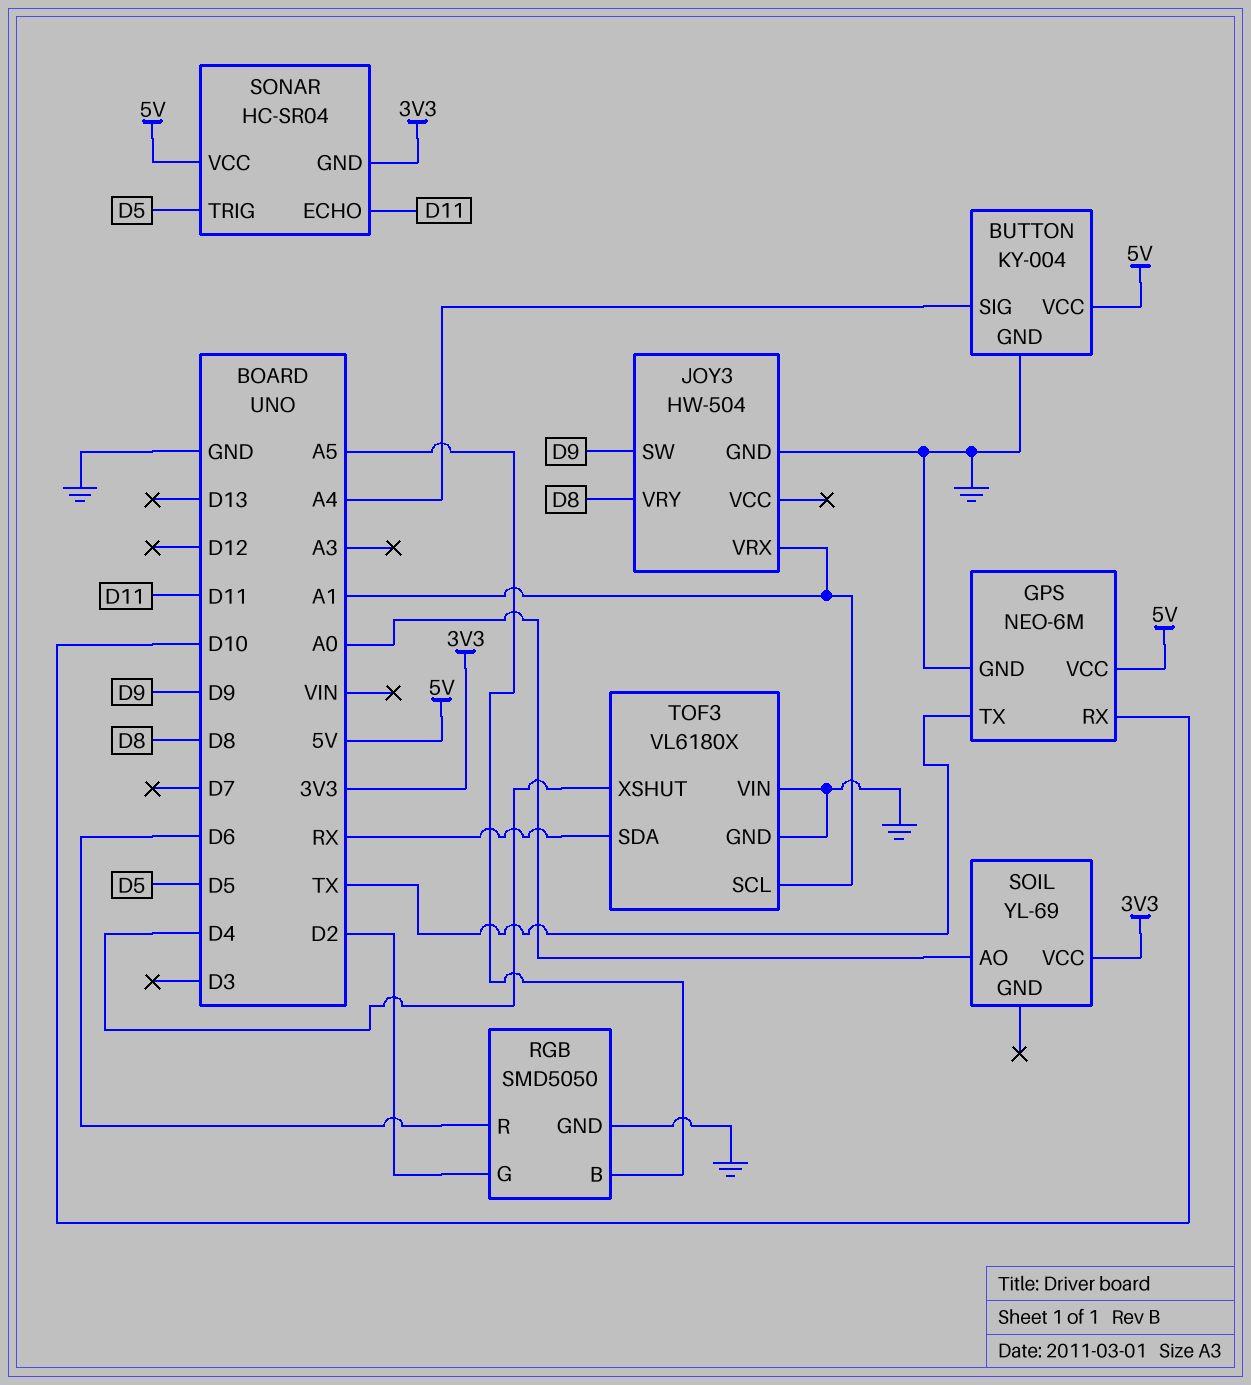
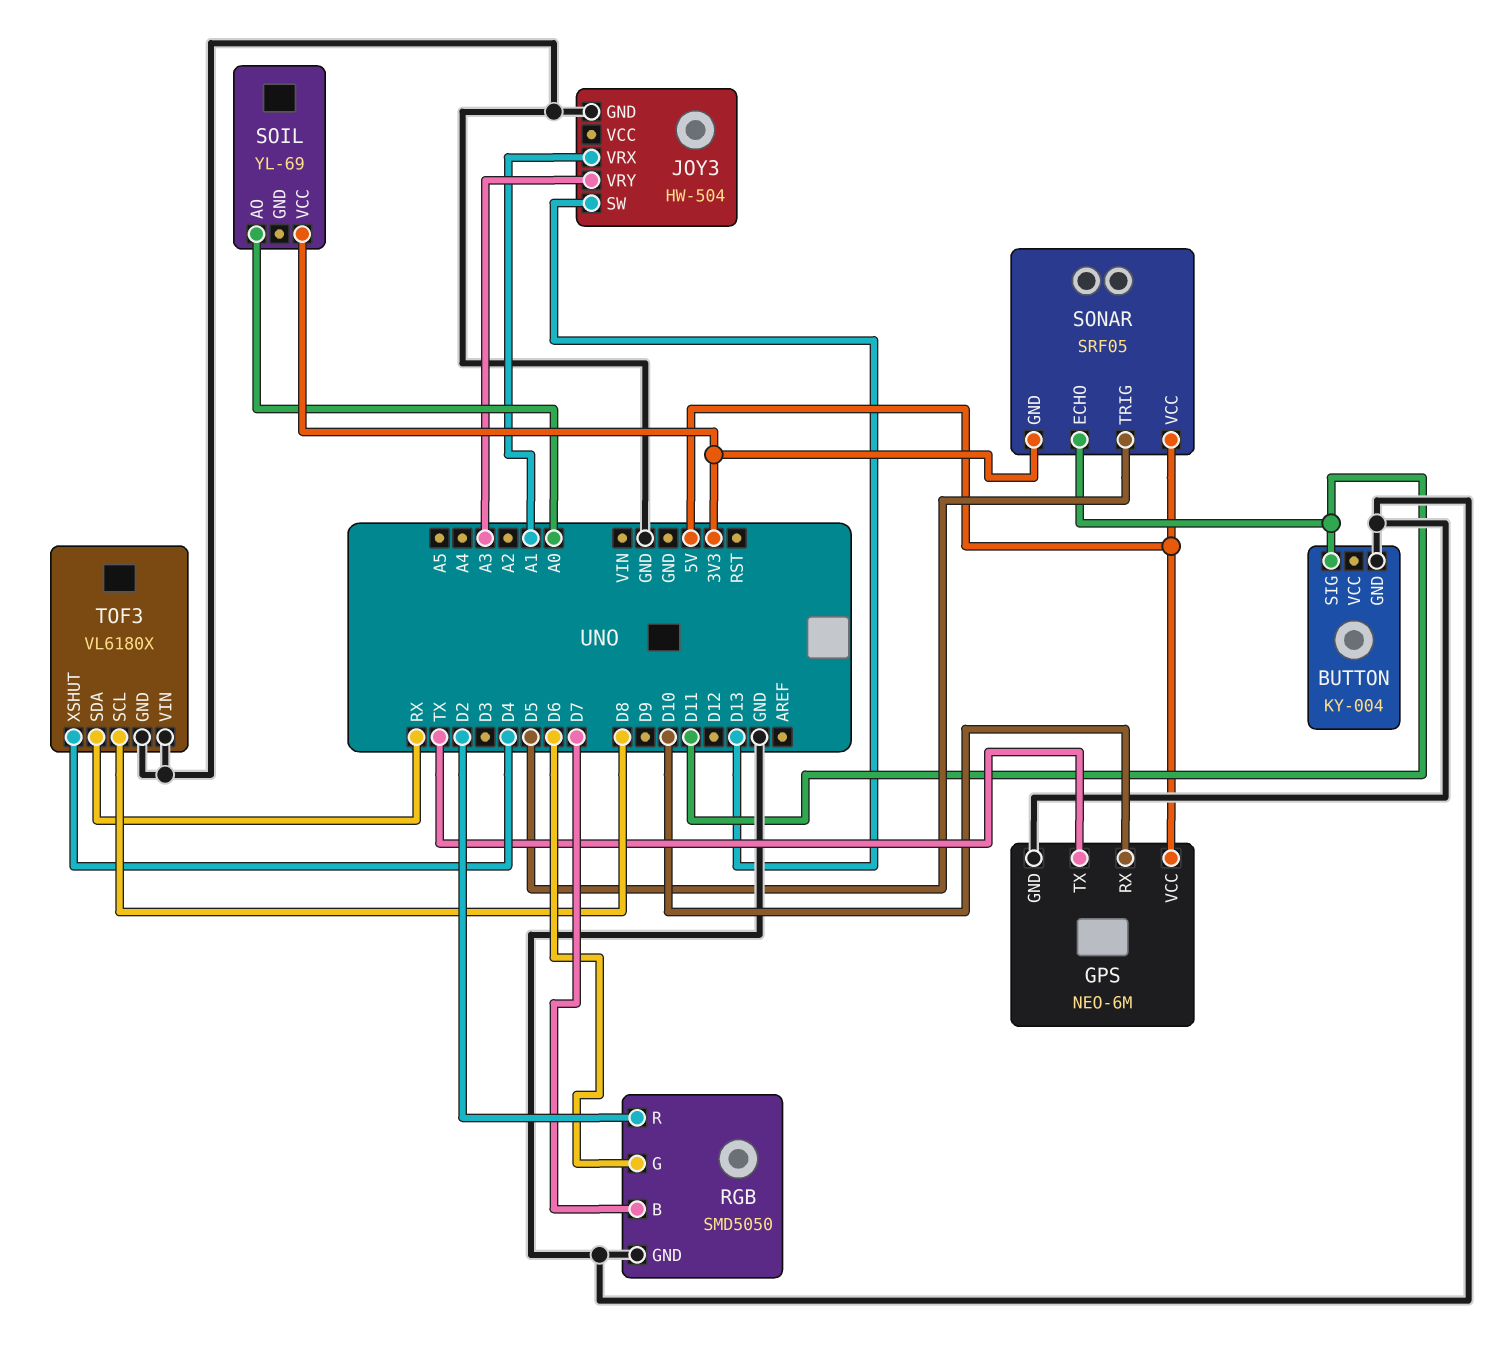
BUTTON pin SIG: A4 -> D11
BUTTON pin VCC: 5V -> none
JOY3 pin SW: D9 -> D13
JOY3 pin VRY: D8 -> A3
RGB pin B: A5 -> D7
RGB pin G: D2 -> D6
RGB pin R: D6 -> D2
SONAR: HC-SR04 -> SRF05
TOF3 pin SCL: A1 -> D8

